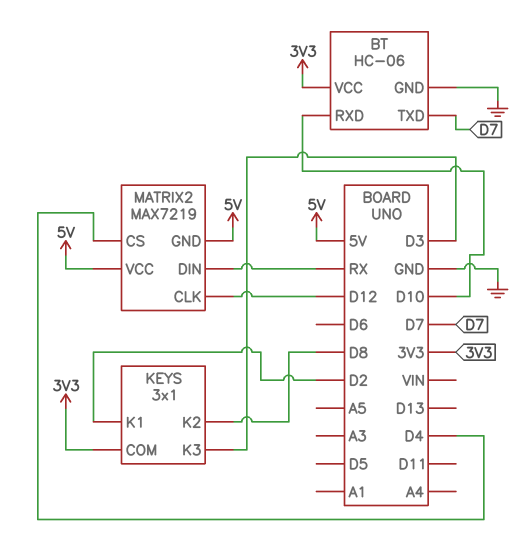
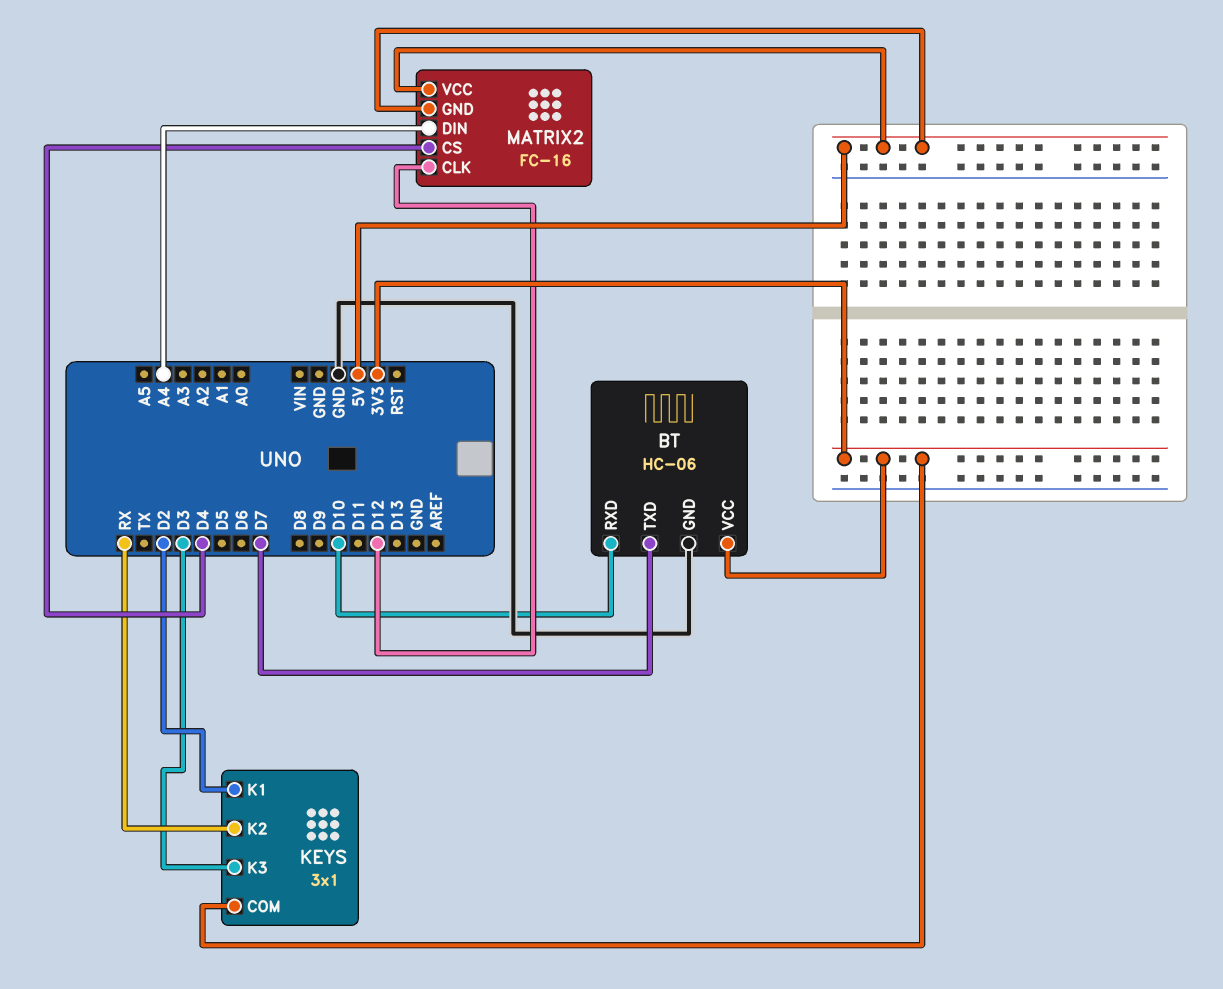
KEYS pin K2: D8 -> RX
MATRIX2: MAX7219 -> FC-16
MATRIX2 pin DIN: RX -> A4

